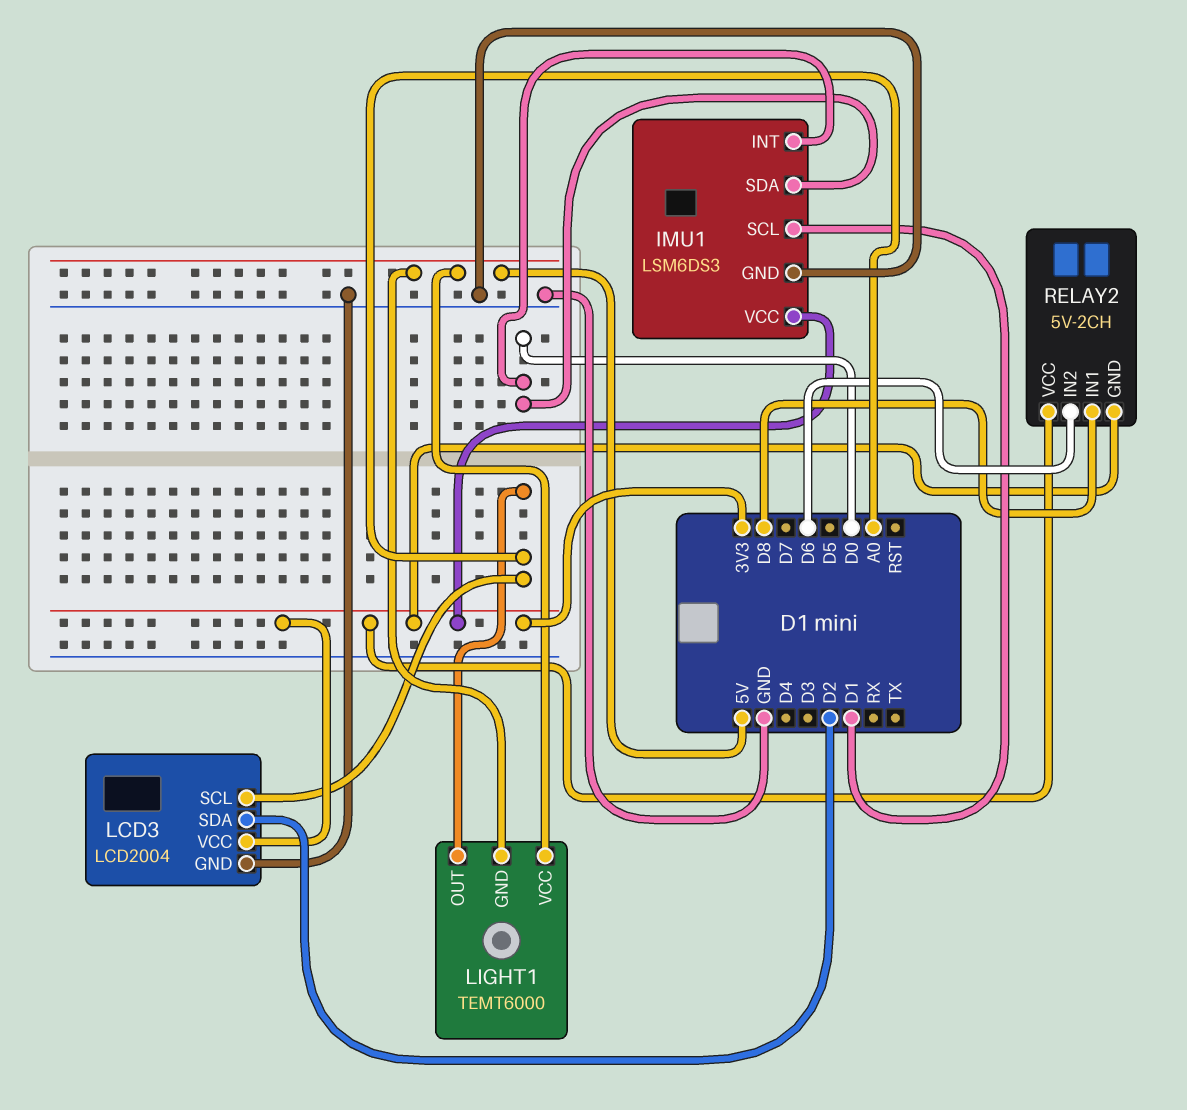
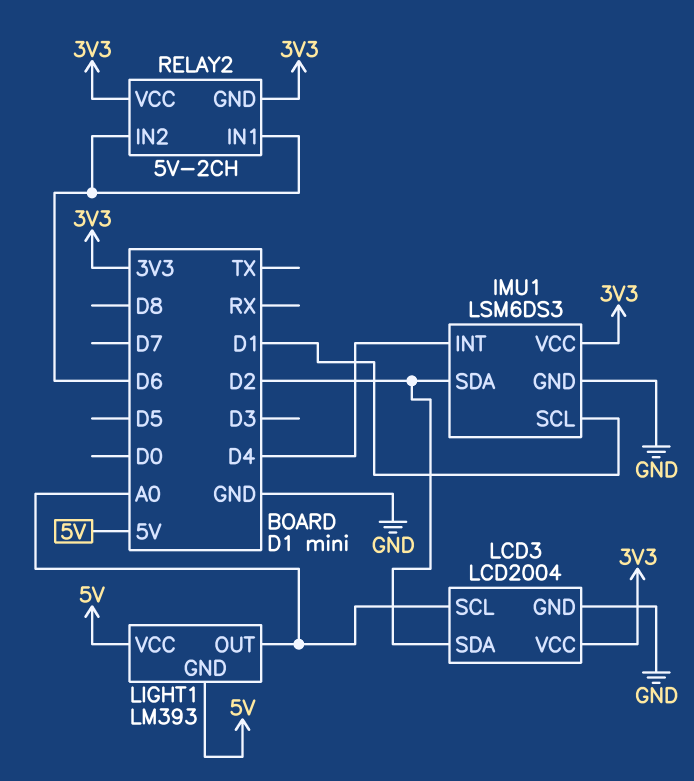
IMU1 pin INT: D0 -> D4
IMU1 pin SDA: D0 -> D2
LIGHT1: TEMT6000 -> LM393
RELAY2 pin IN1: D8 -> D6

